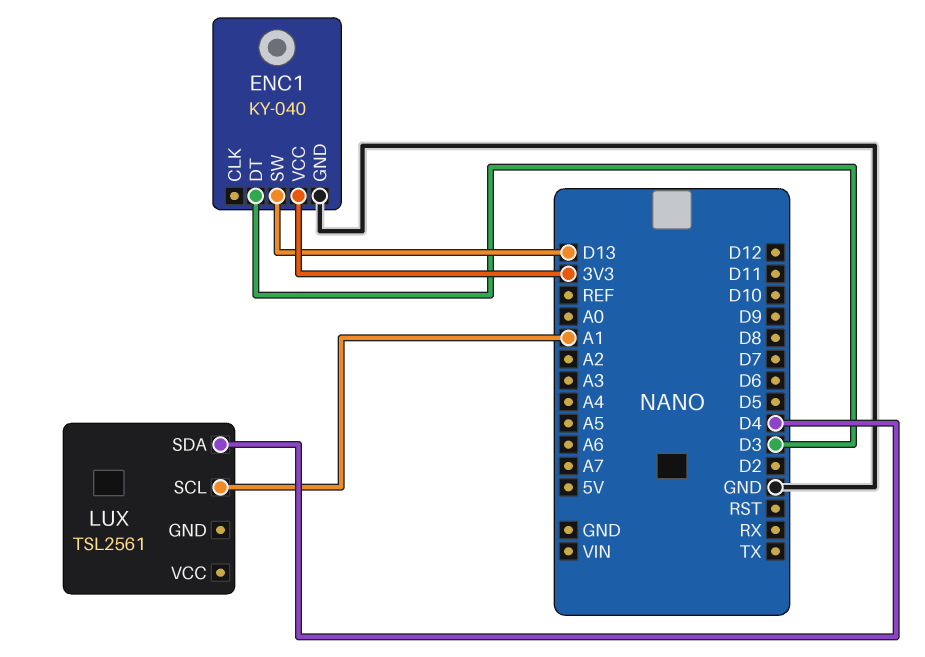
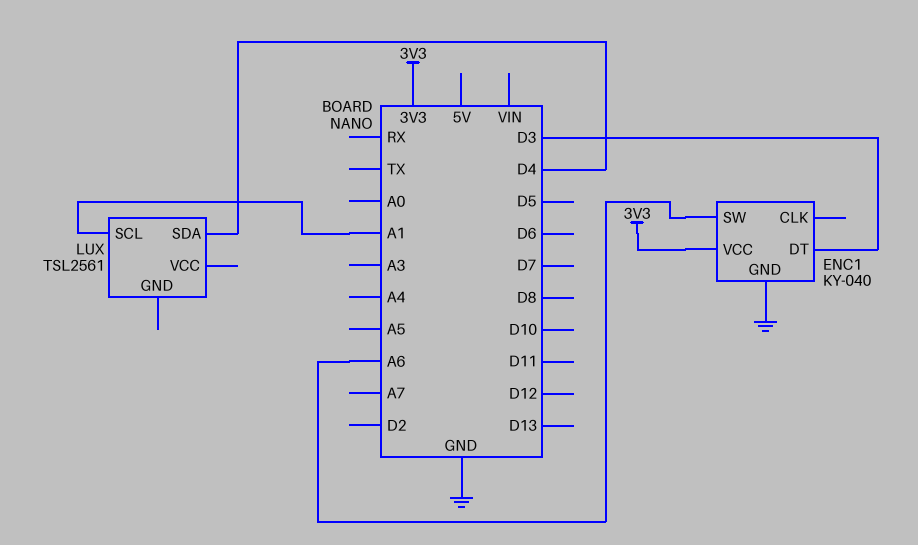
ENC1 pin SW: D13 -> A6

